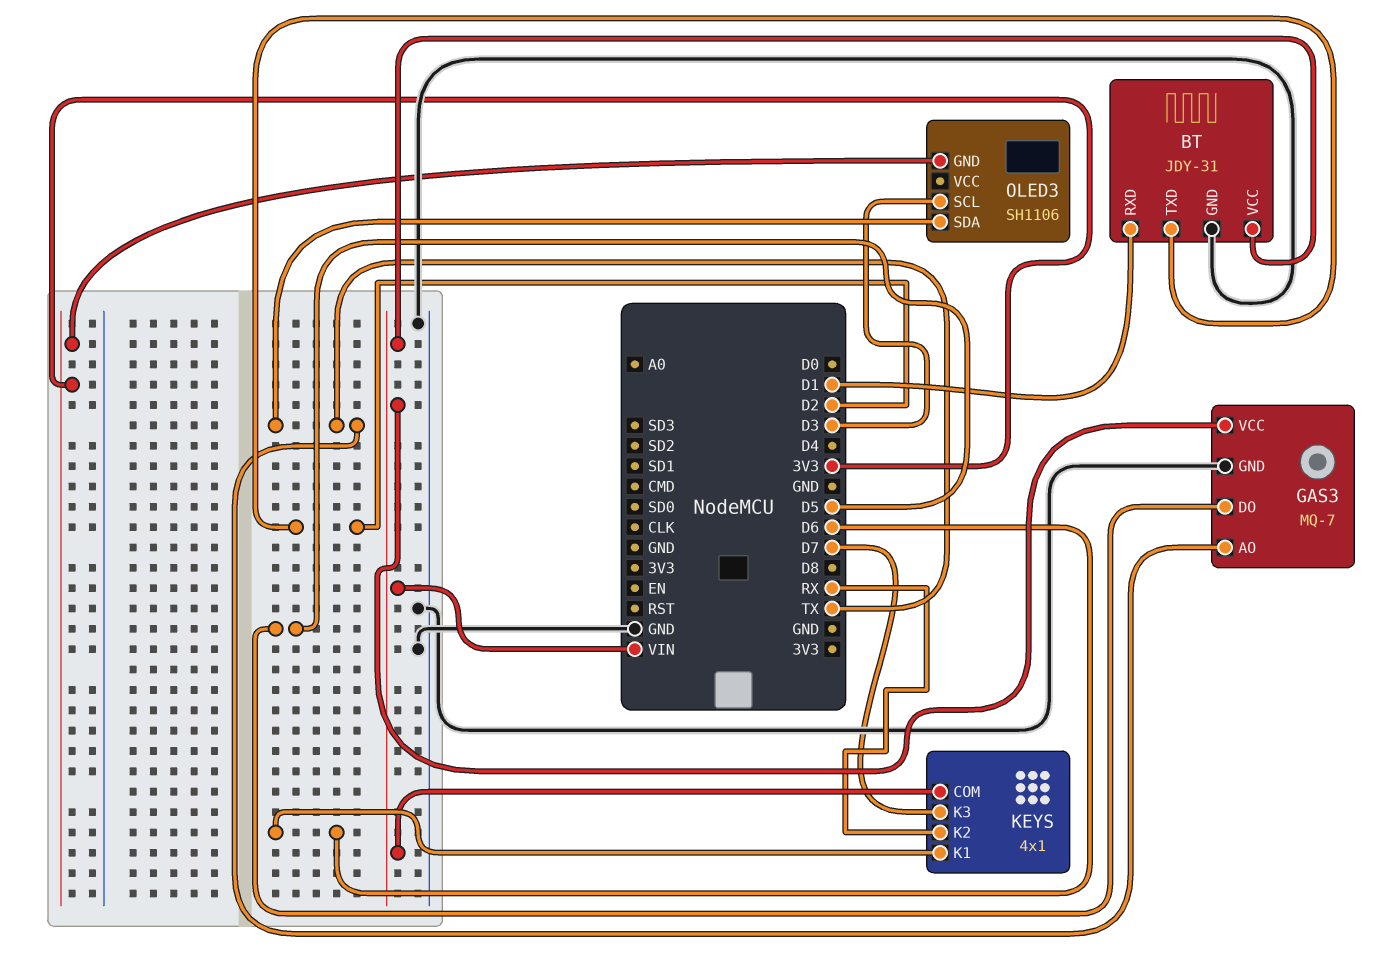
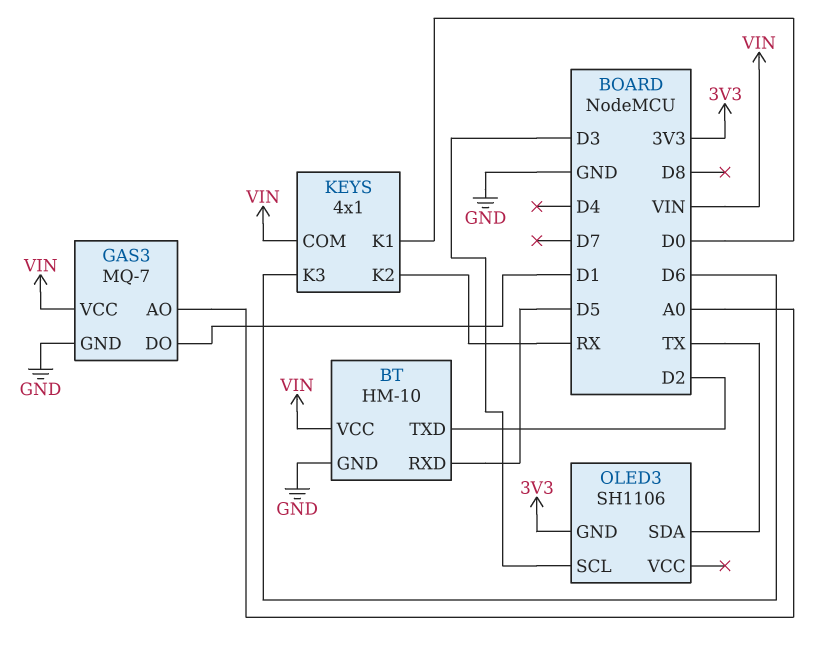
BT: JDY-31 -> HM-10
BT pin RXD: D1 -> D5
GAS3 pin AO: TX -> A0
GAS3 pin DO: D5 -> D1
KEYS pin K1: D6 -> D0
KEYS pin K3: D7 -> D6

